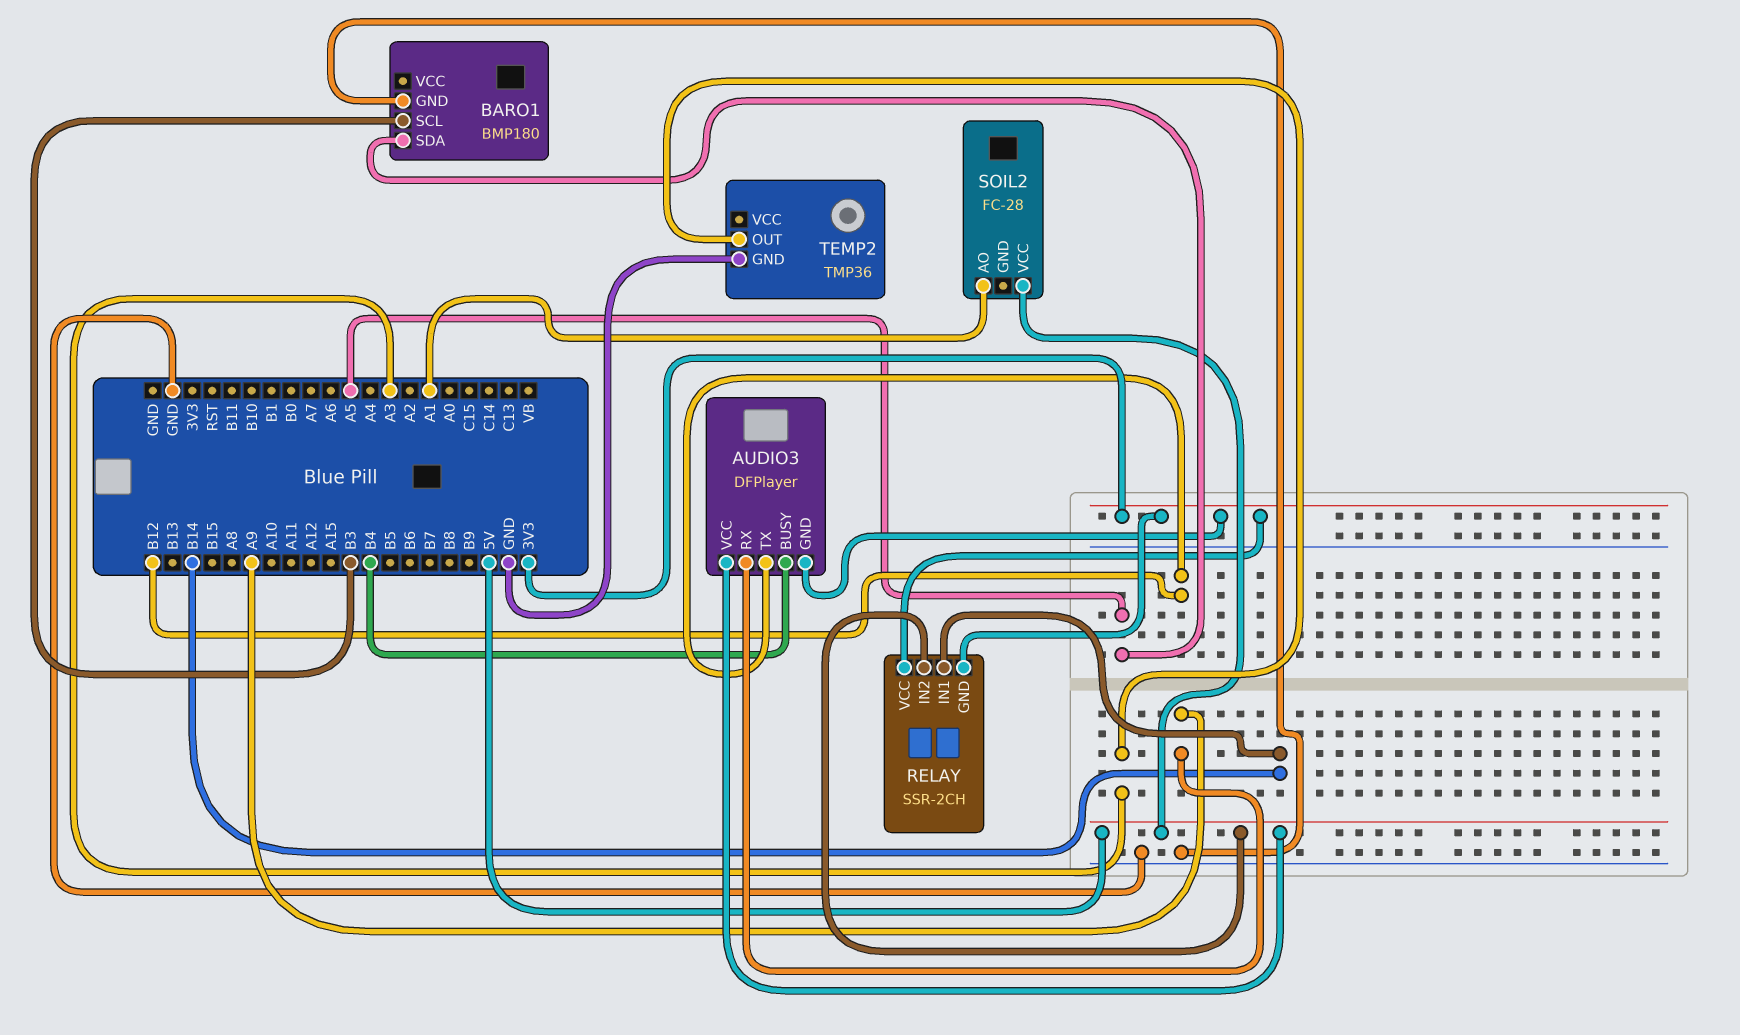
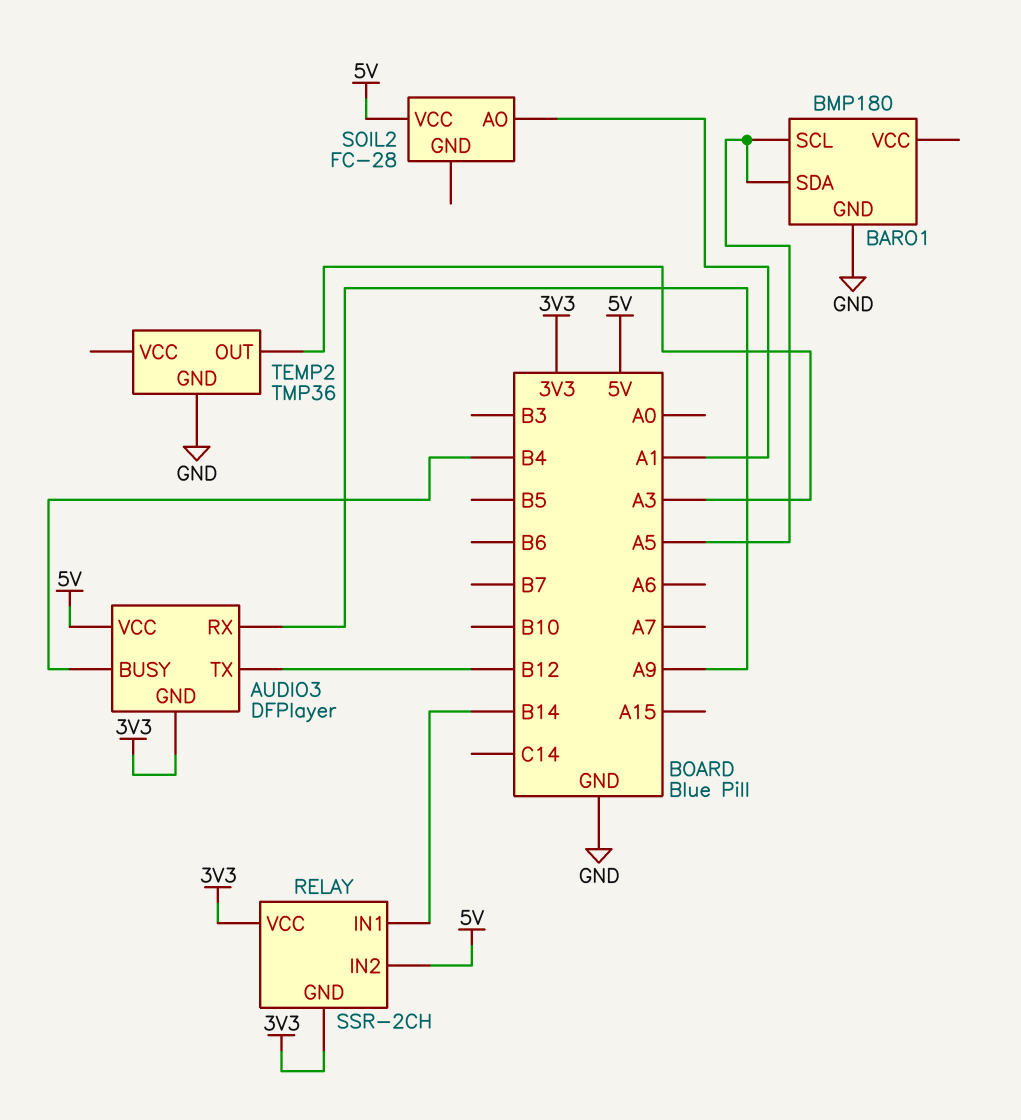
BARO1 pin SCL: B3 -> A5

